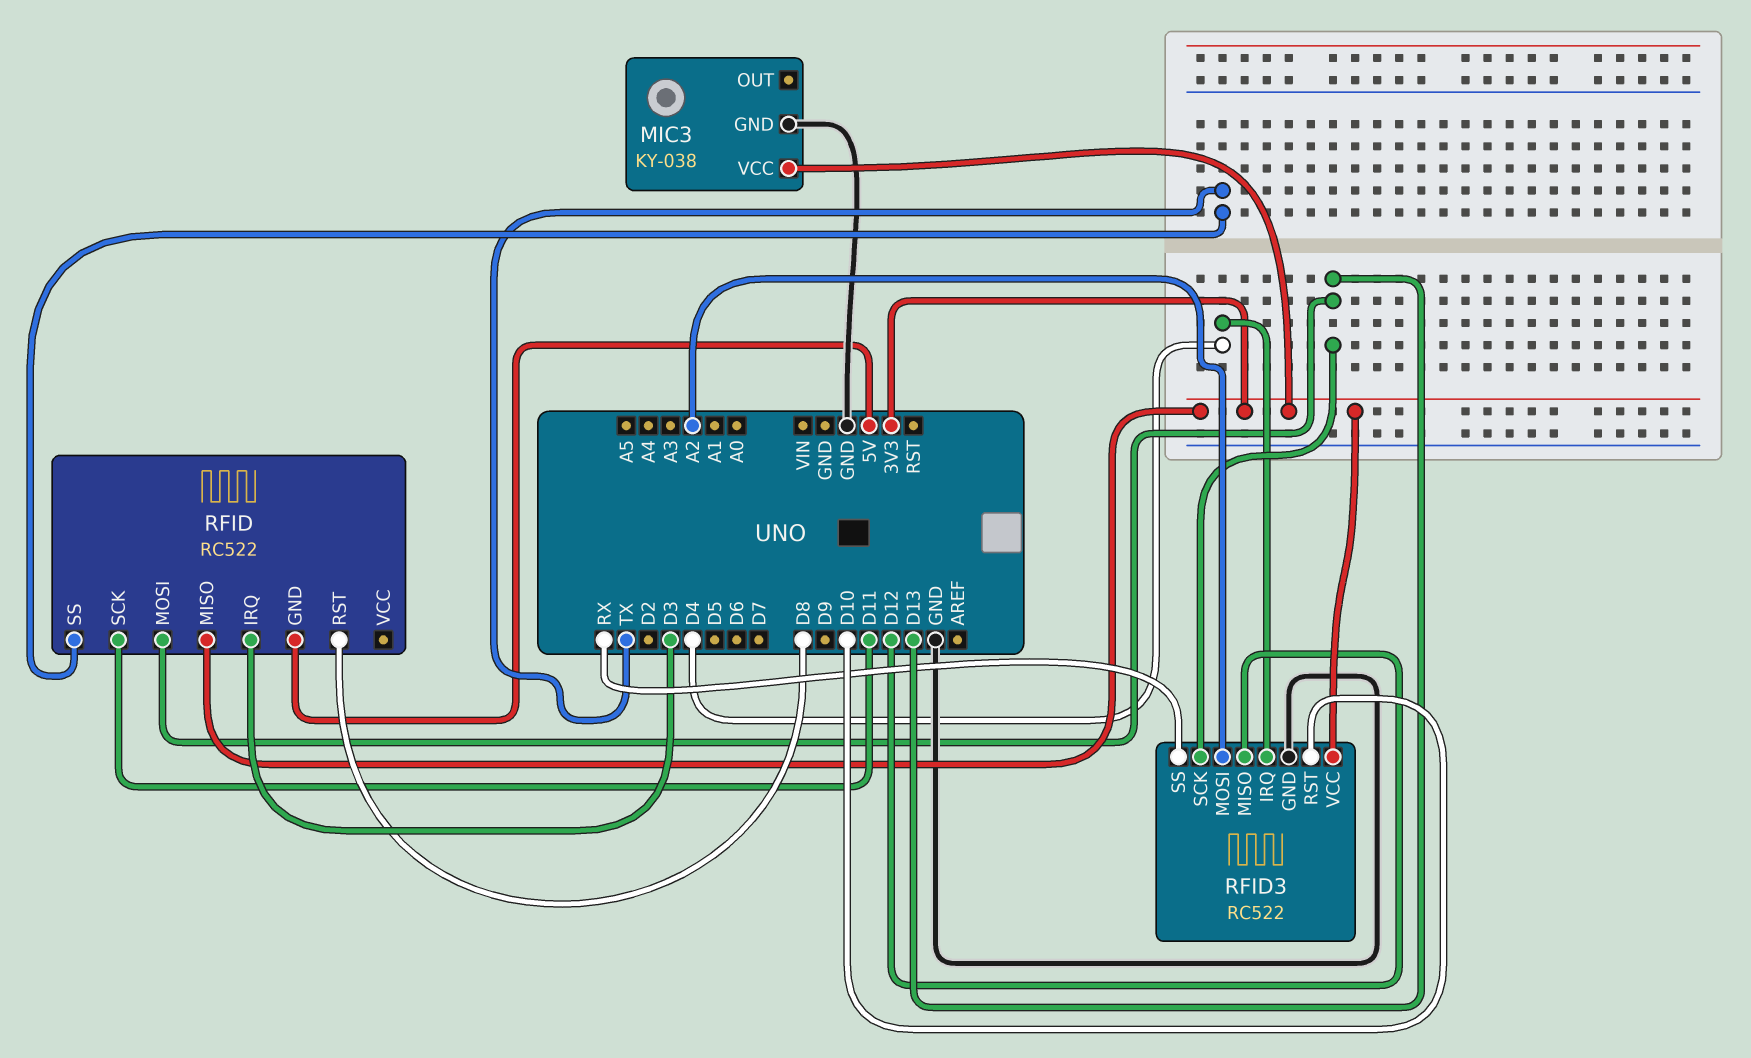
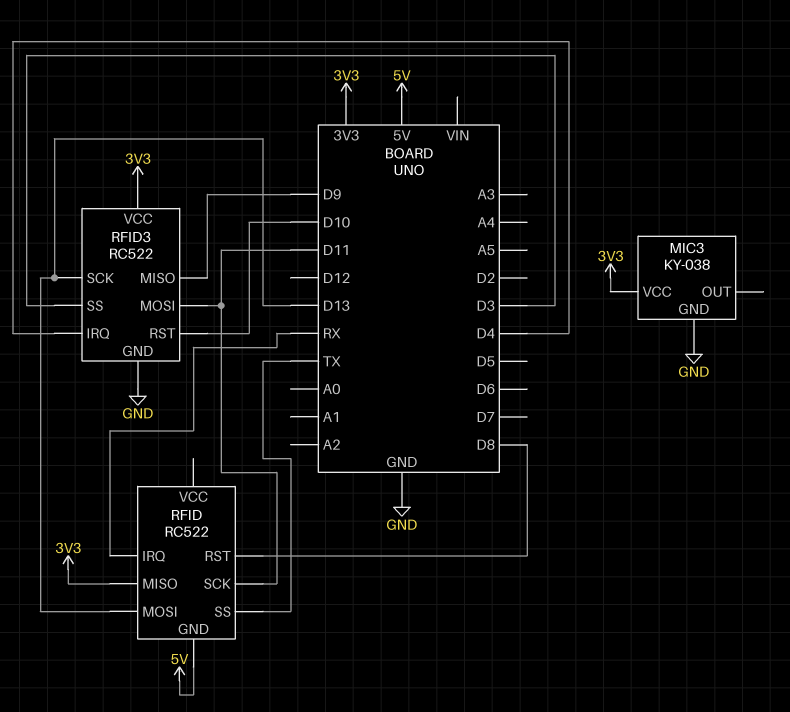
RFID pin IRQ: D3 -> RX
RFID3 pin MISO: D12 -> D9
RFID3 pin MOSI: A2 -> D11
RFID3 pin SS: RX -> D3

